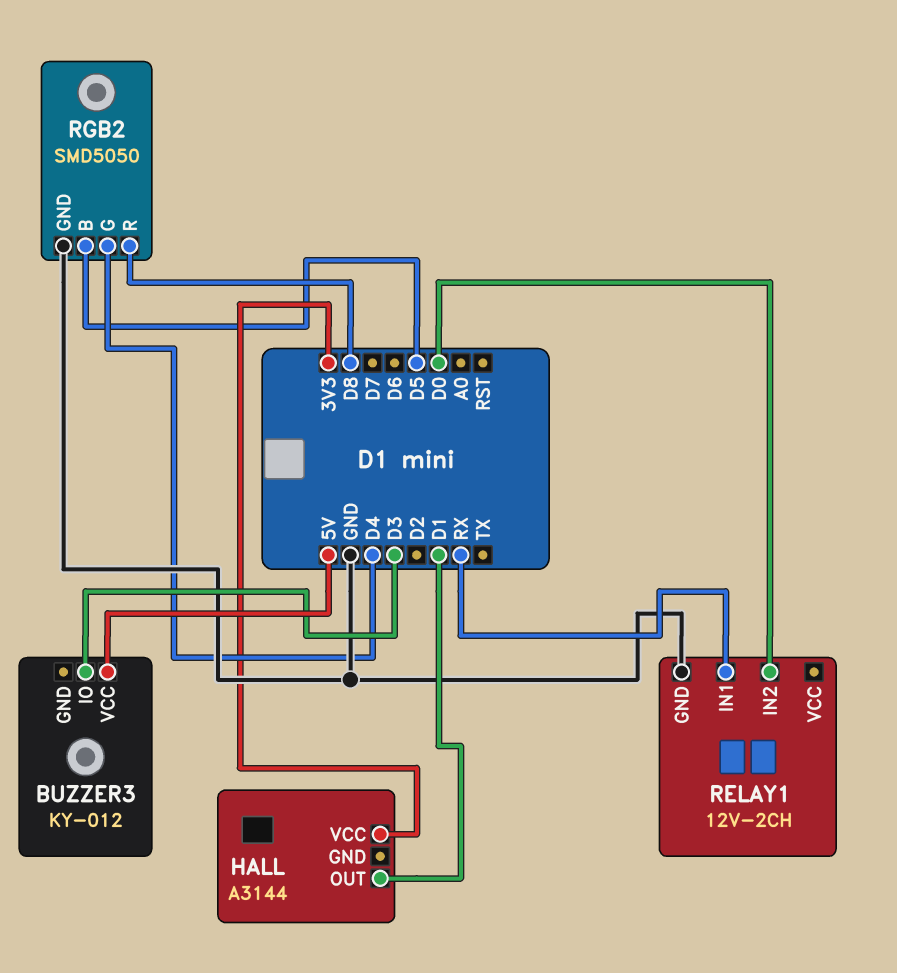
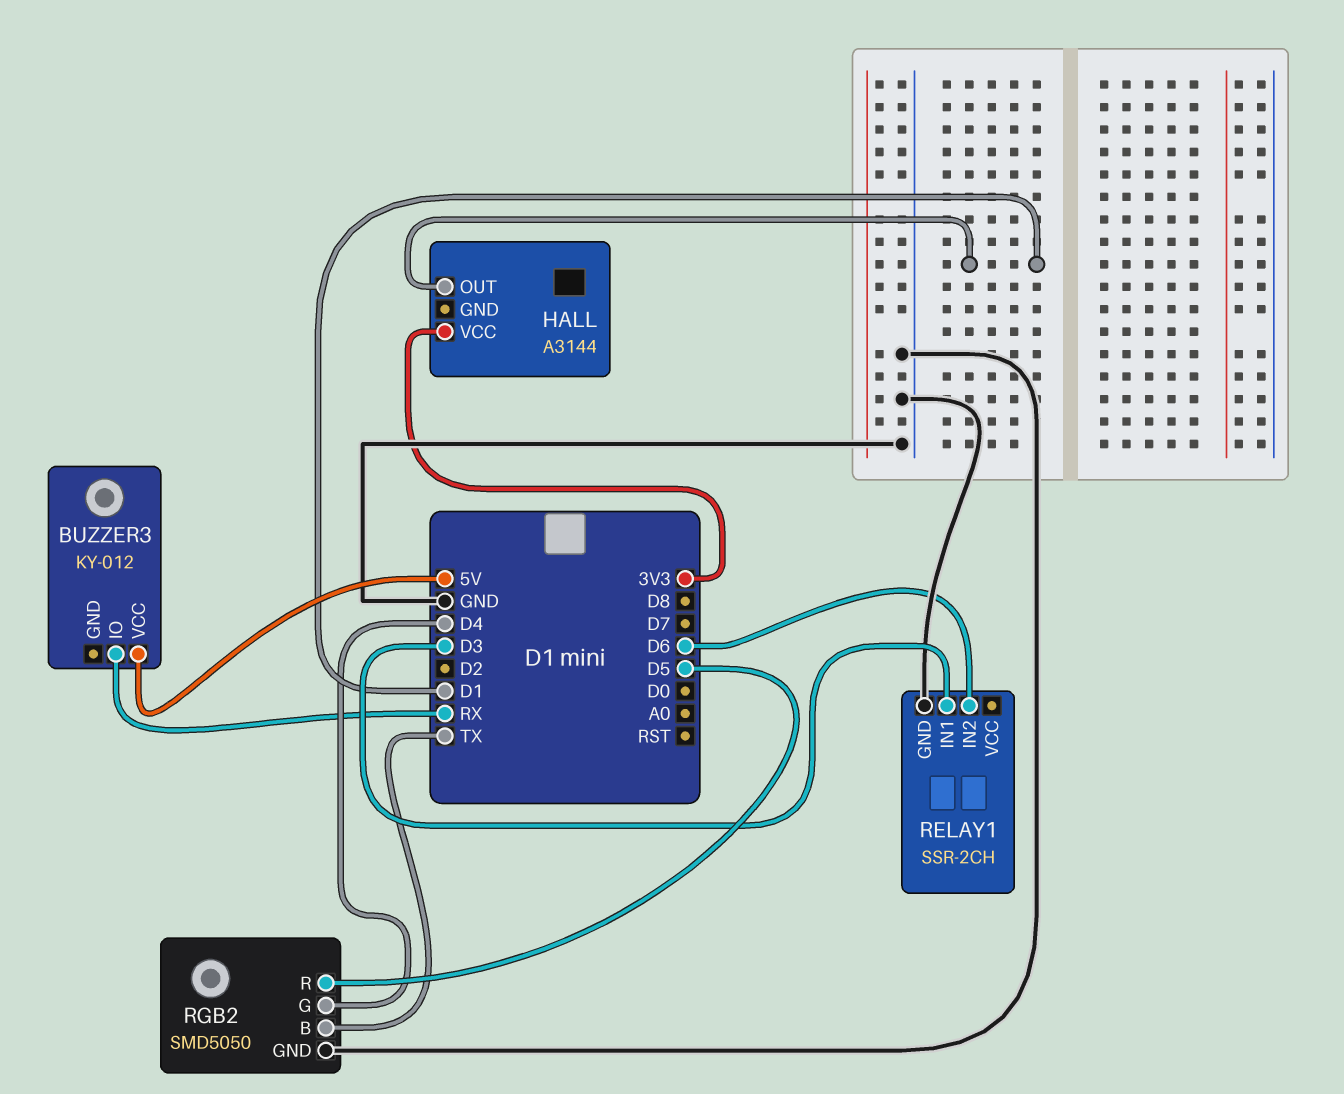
BUZZER3 pin IO: D3 -> RX
RELAY1: 12V-2CH -> SSR-2CH
RELAY1 pin IN1: RX -> D3
RELAY1 pin IN2: D0 -> D6
RGB2 pin B: D5 -> TX
RGB2 pin R: D8 -> D5

